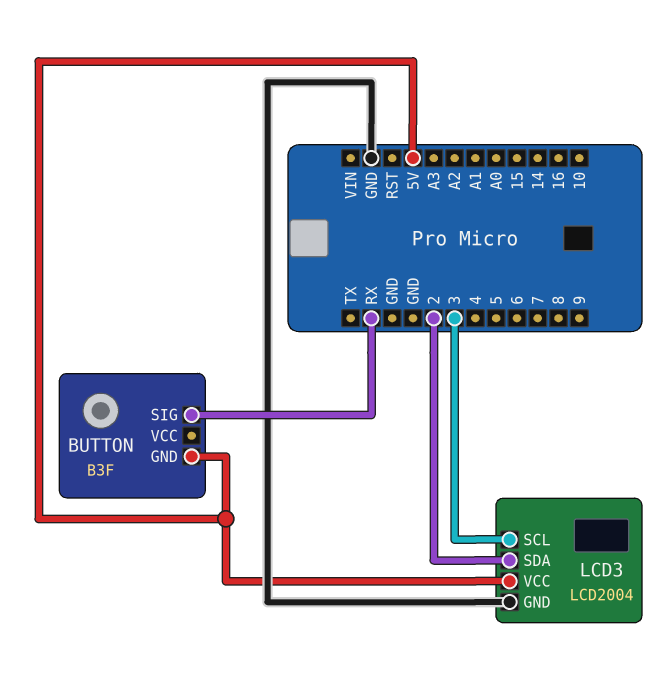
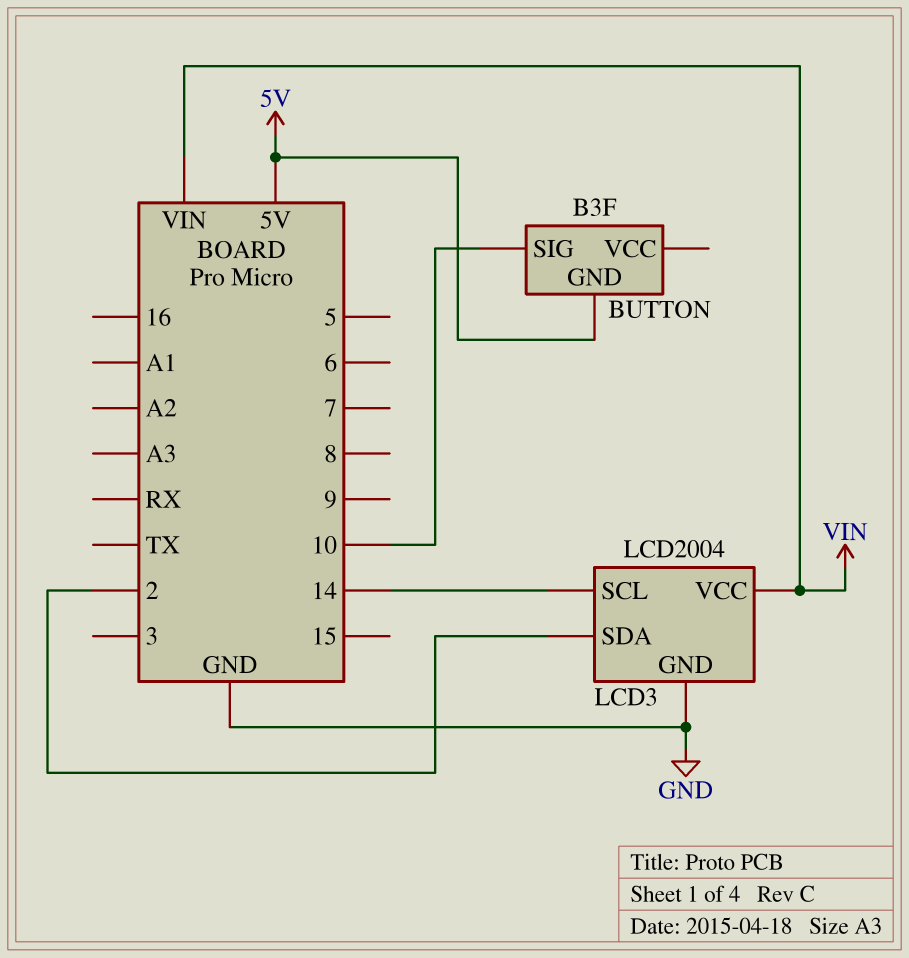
BUTTON pin SIG: RX -> 10
LCD3 pin SCL: 3 -> 14
LCD3 pin VCC: 5V -> VIN

